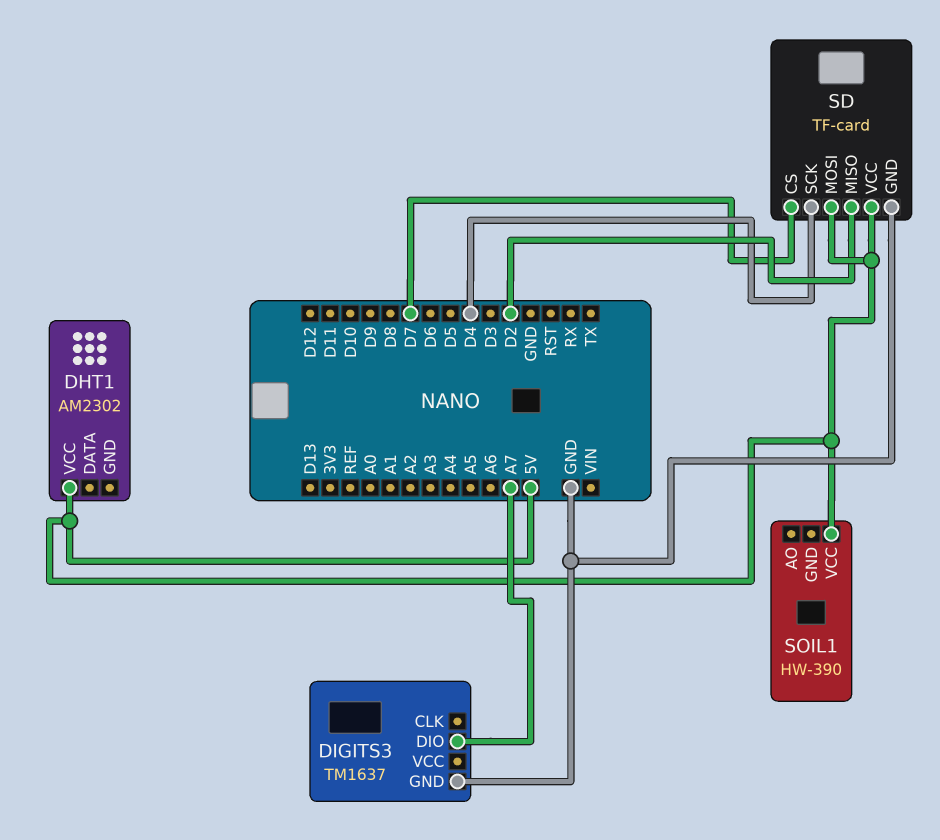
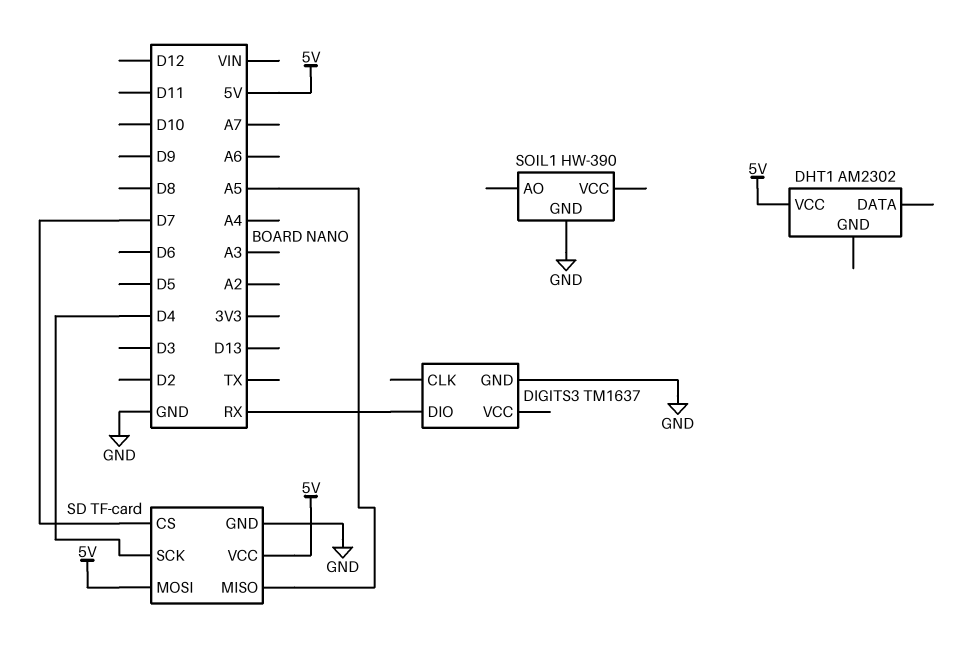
DIGITS3 pin DIO: A7 -> RX
SD pin MISO: D2 -> A5
SOIL1 pin GND: none -> GND
SOIL1 pin VCC: 5V -> none

